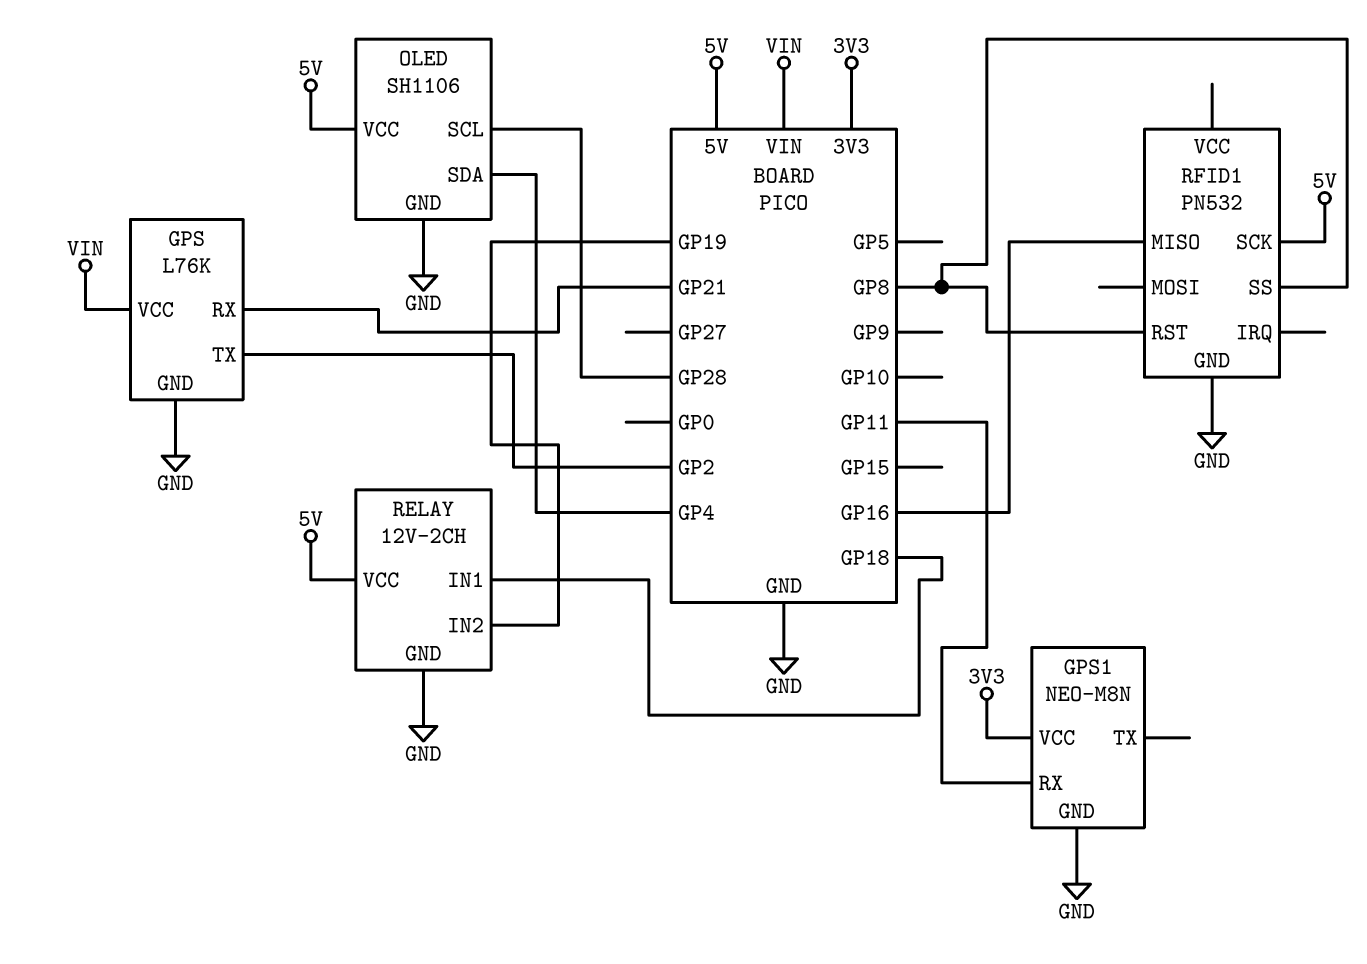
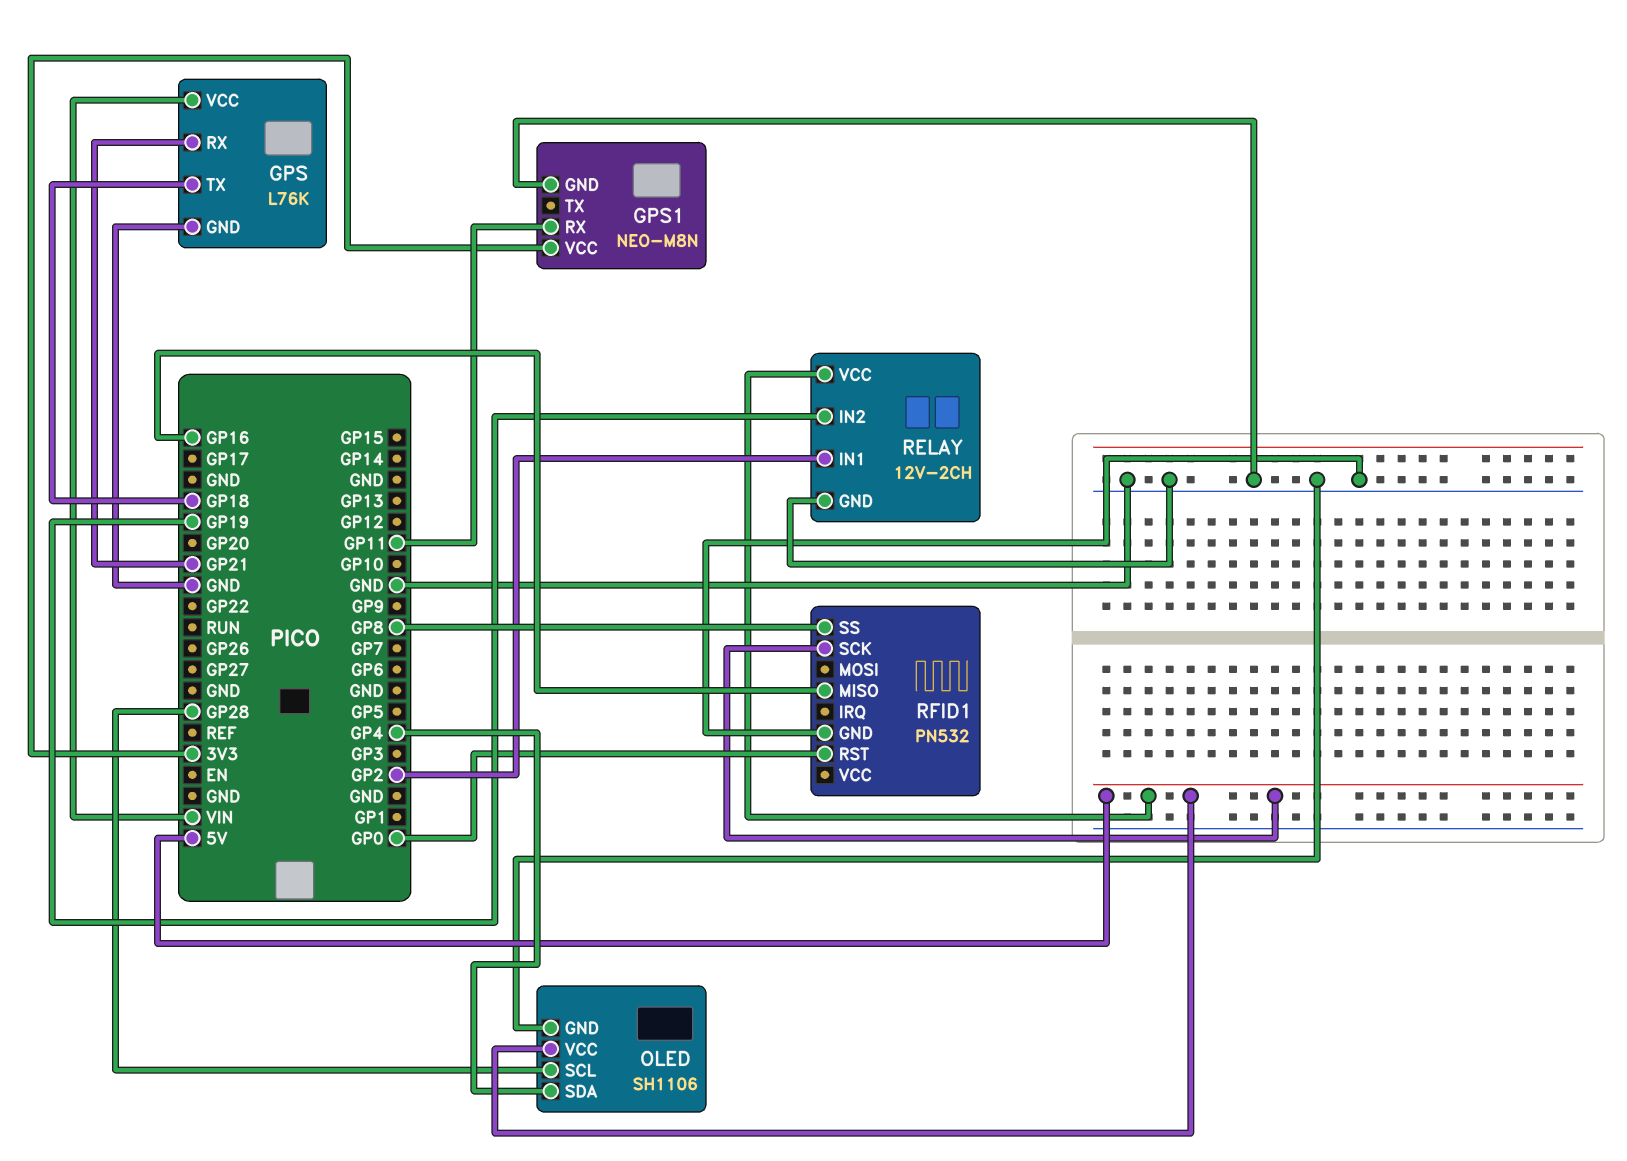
GPS pin TX: GP2 -> GP18
RELAY pin IN1: GP18 -> GP2
RFID1 pin RST: GP8 -> GP0

